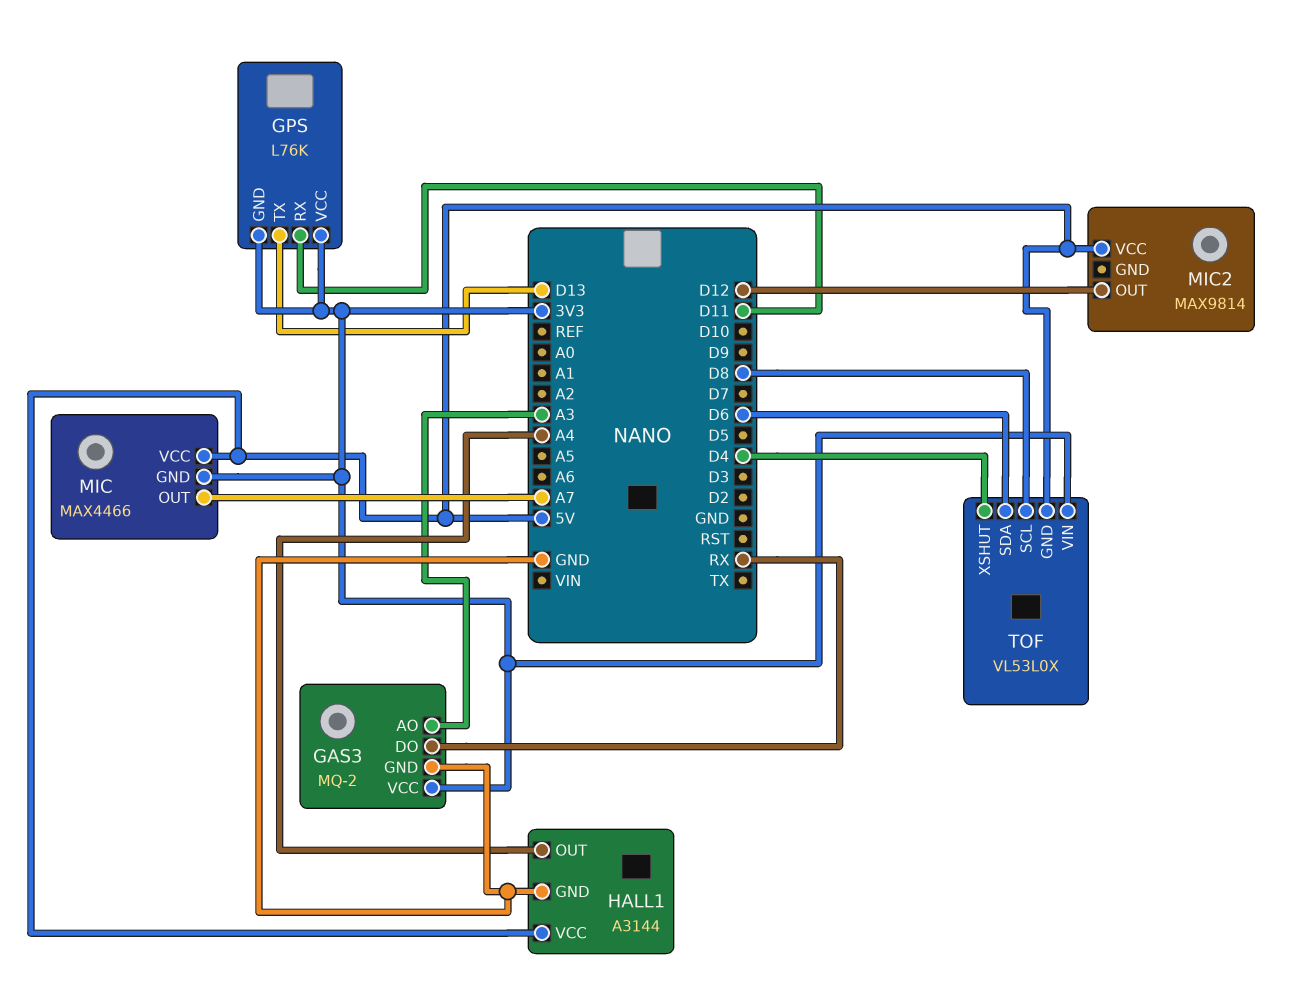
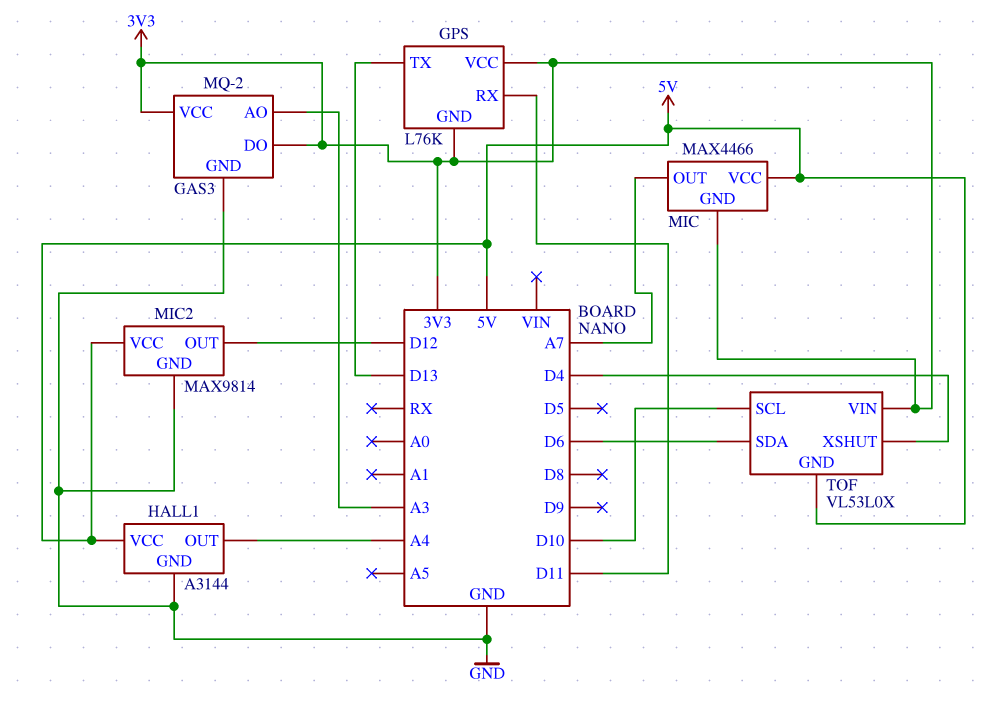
GAS3 pin DO: RX -> 3V3
MIC2 pin GND: none -> GND
TOF pin SCL: D8 -> D10

